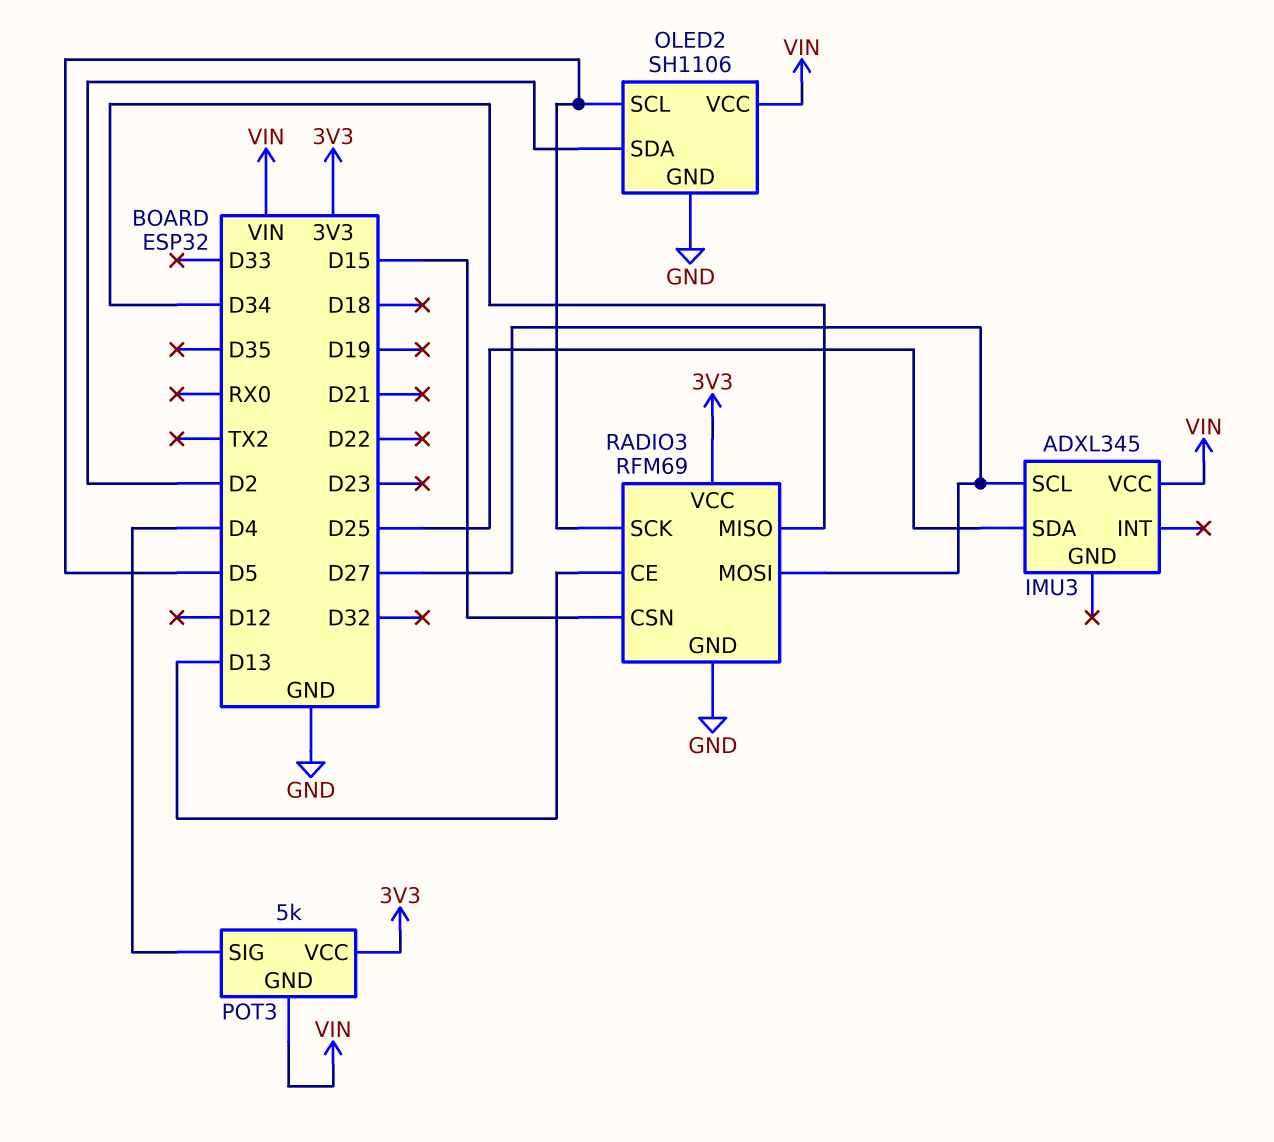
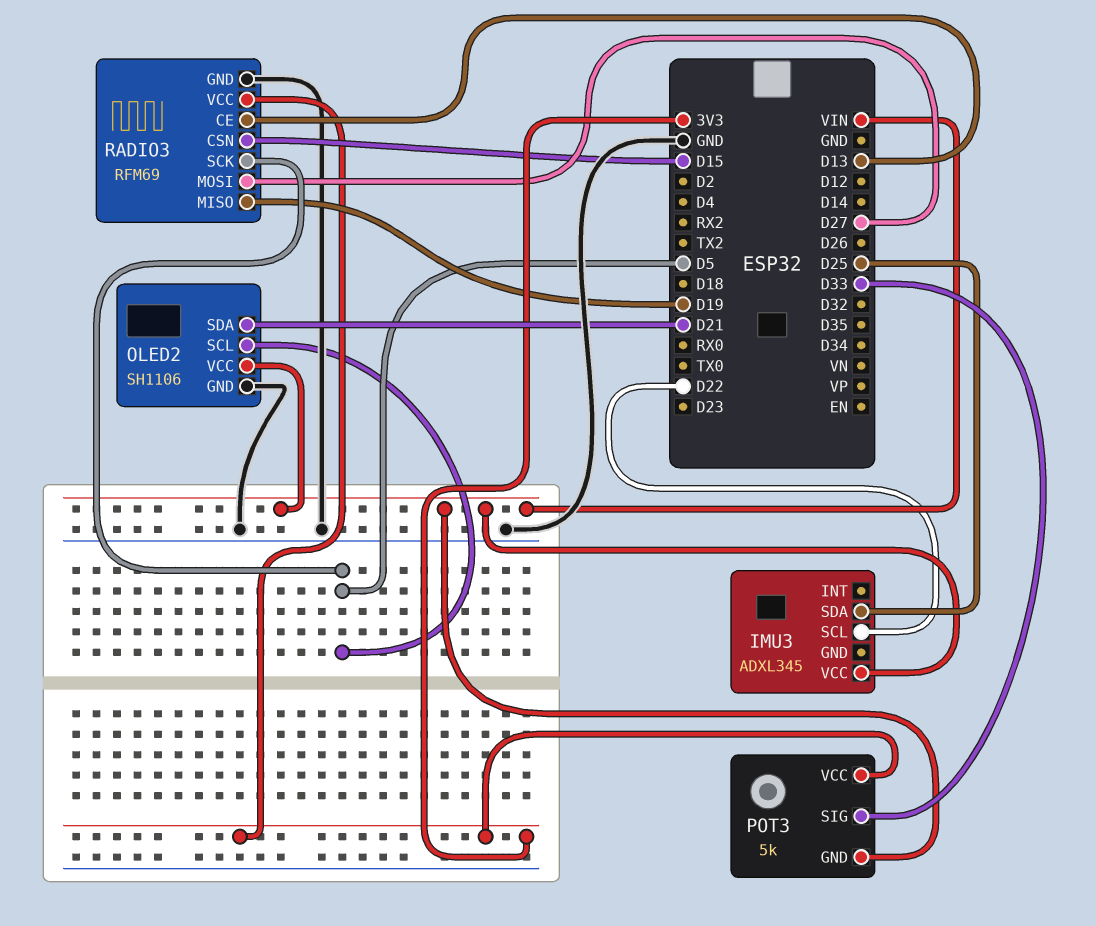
IMU3 pin SCL: D27 -> D22
OLED2 pin SDA: D2 -> D21
POT3 pin SIG: D4 -> D33
RADIO3 pin MISO: D34 -> D19

